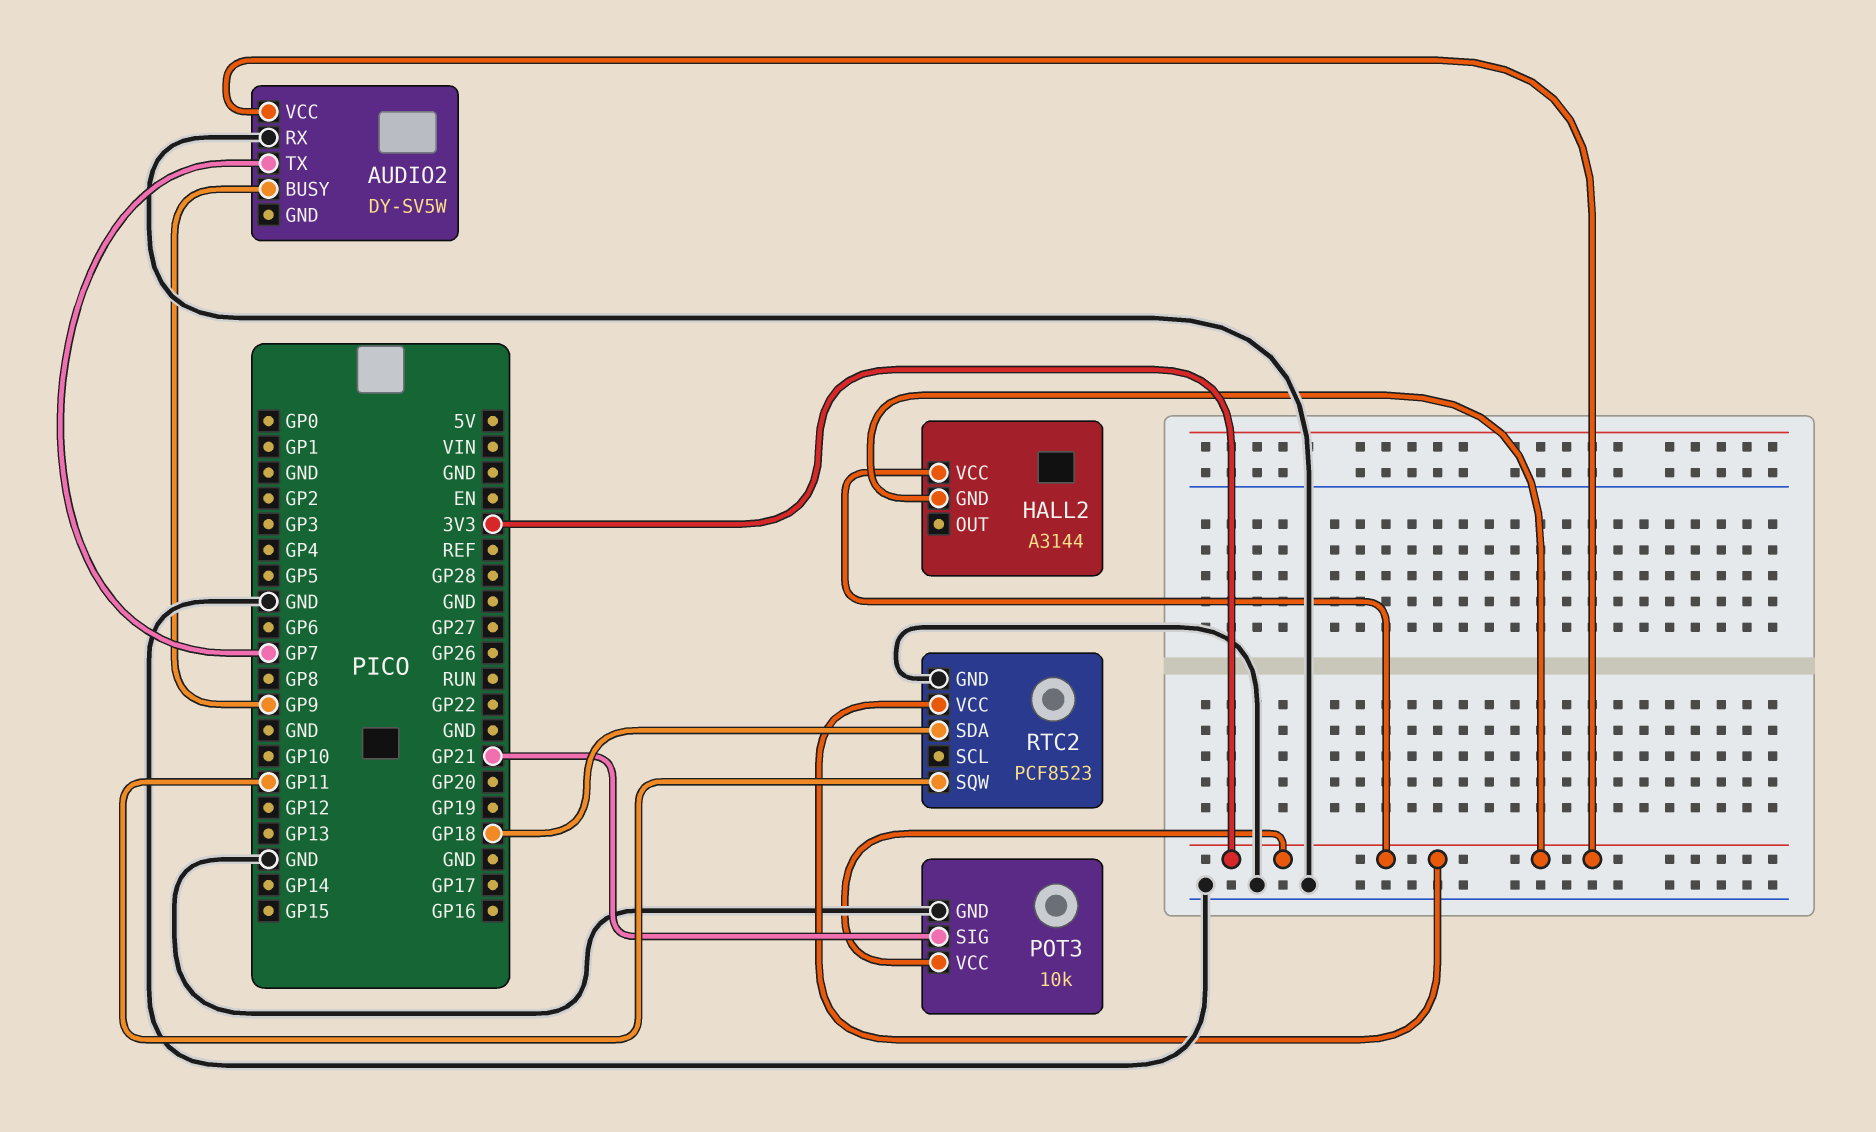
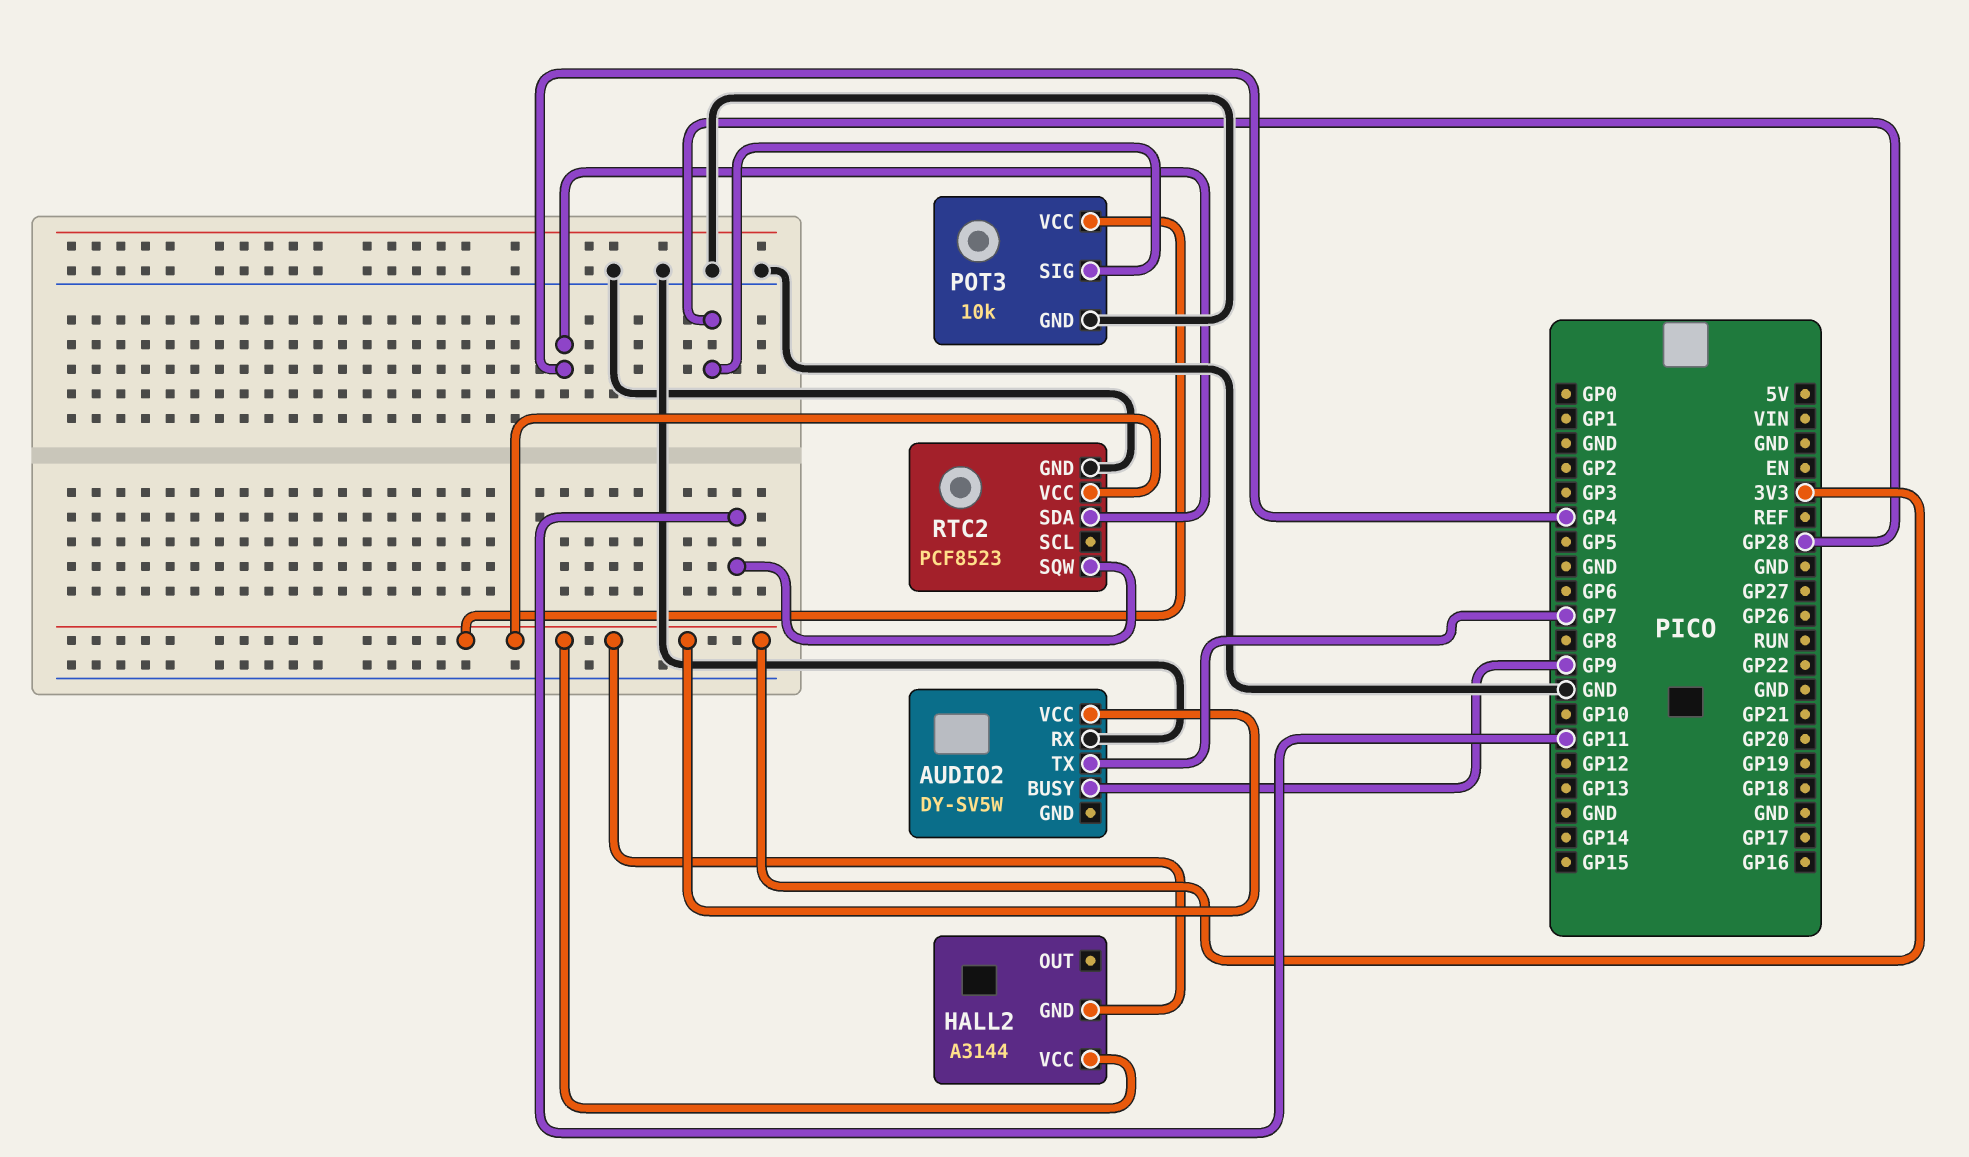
POT3 pin SIG: GP21 -> GP28
RTC2 pin SDA: GP18 -> GP4

